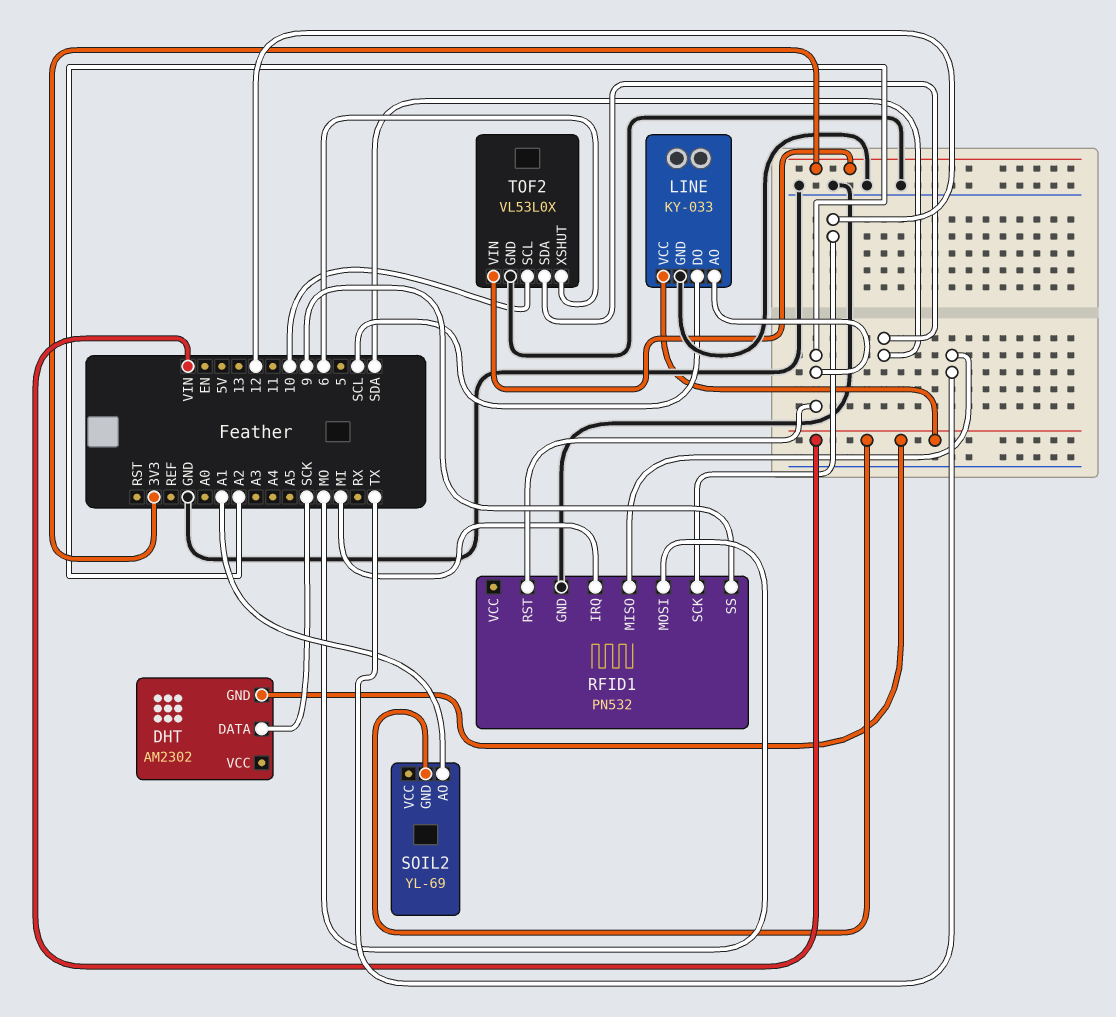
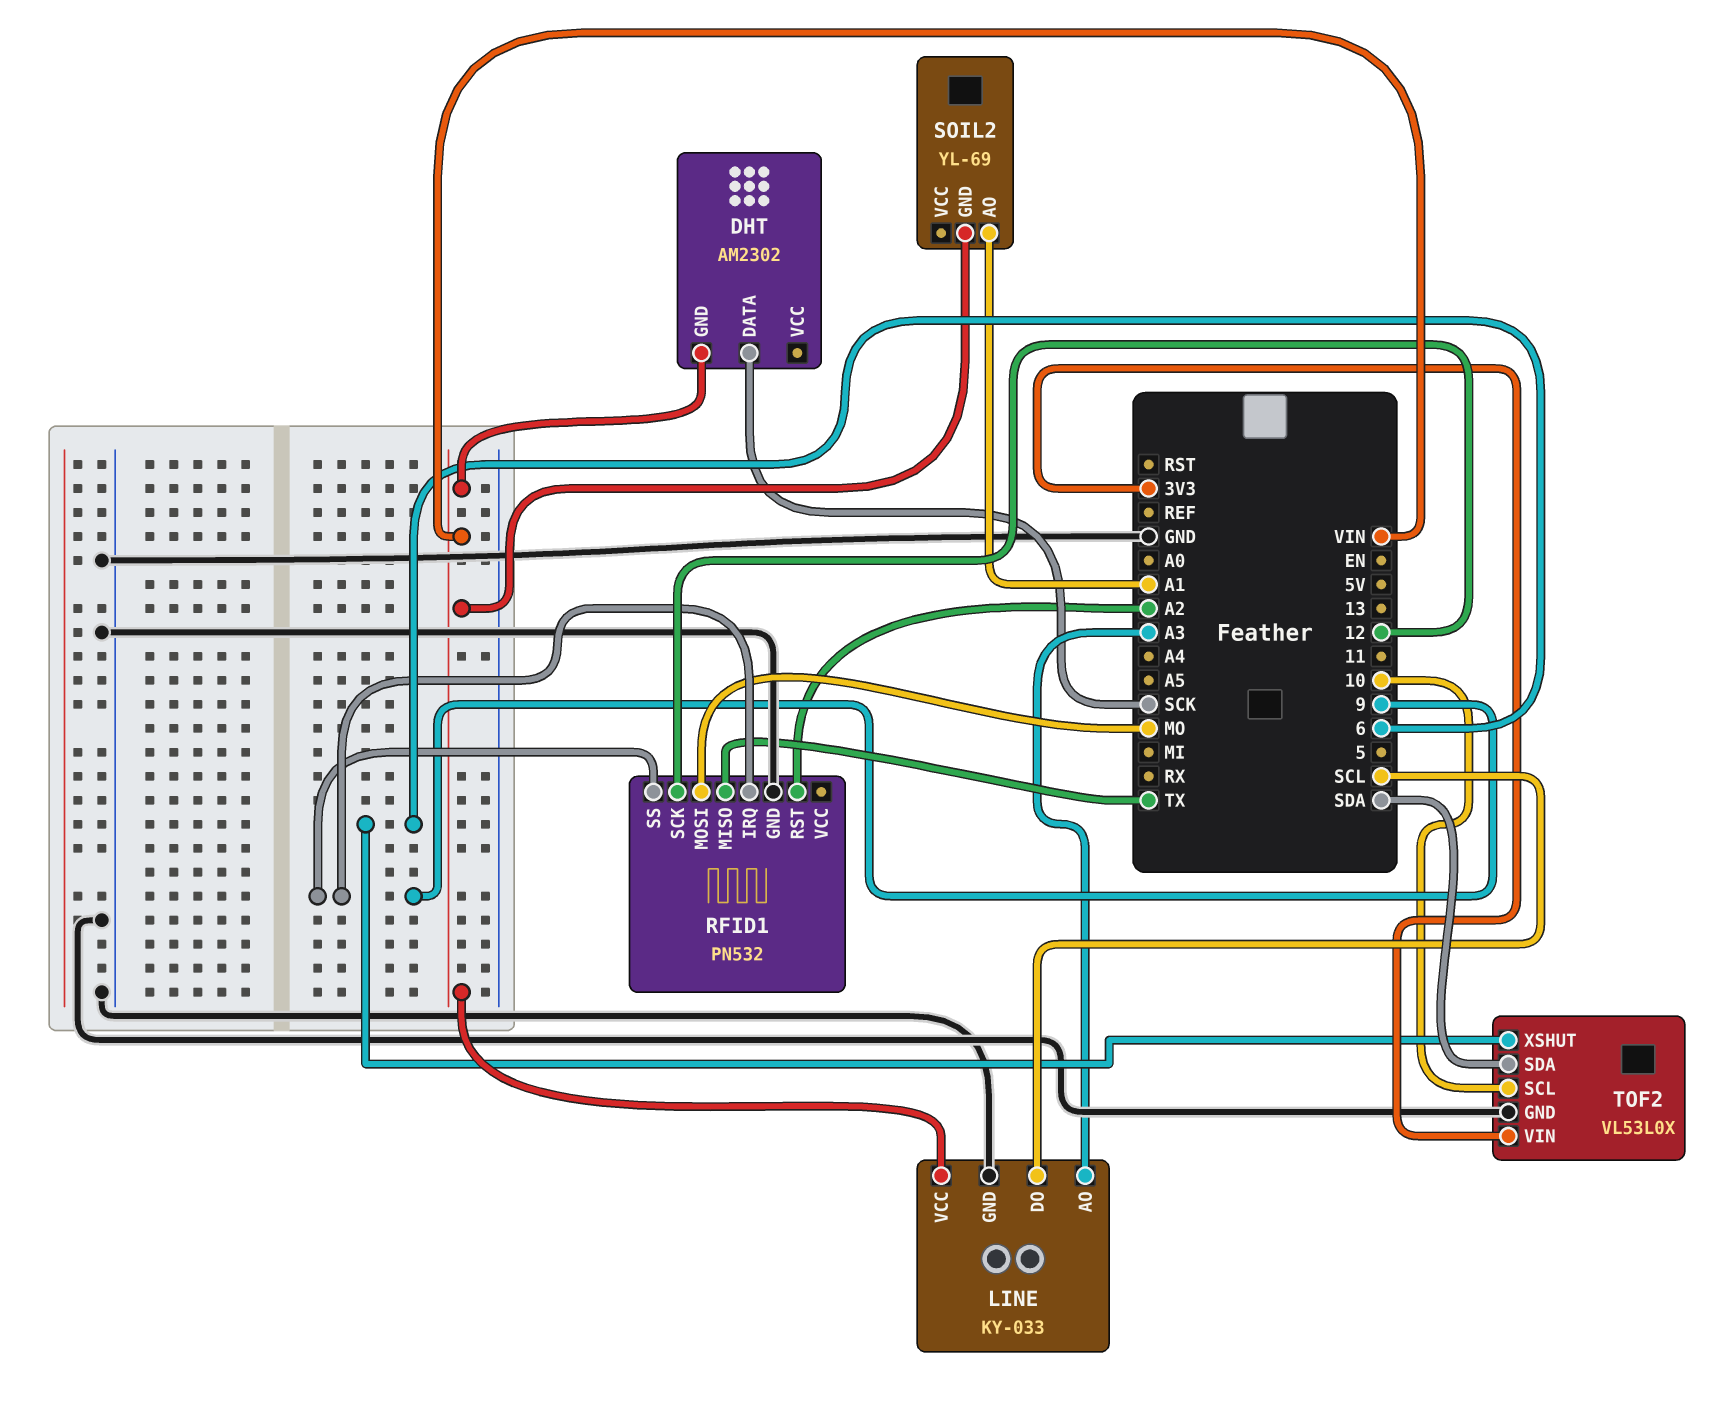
LINE pin AO: A2 -> A3
RFID1 pin IRQ: MI -> 9

